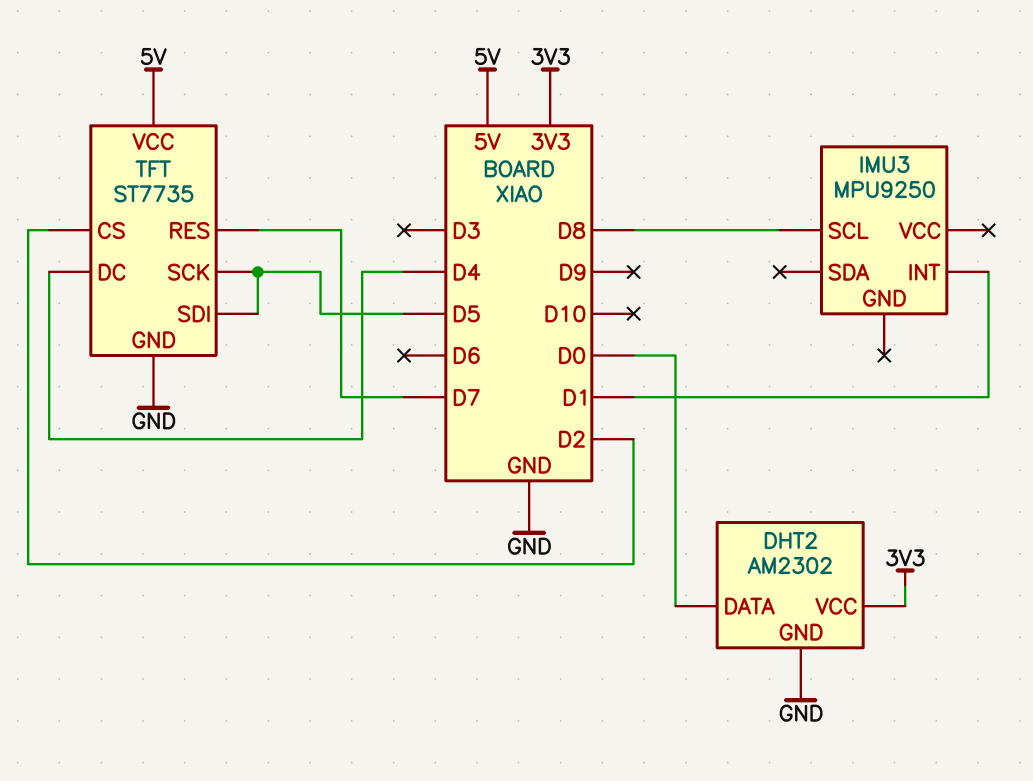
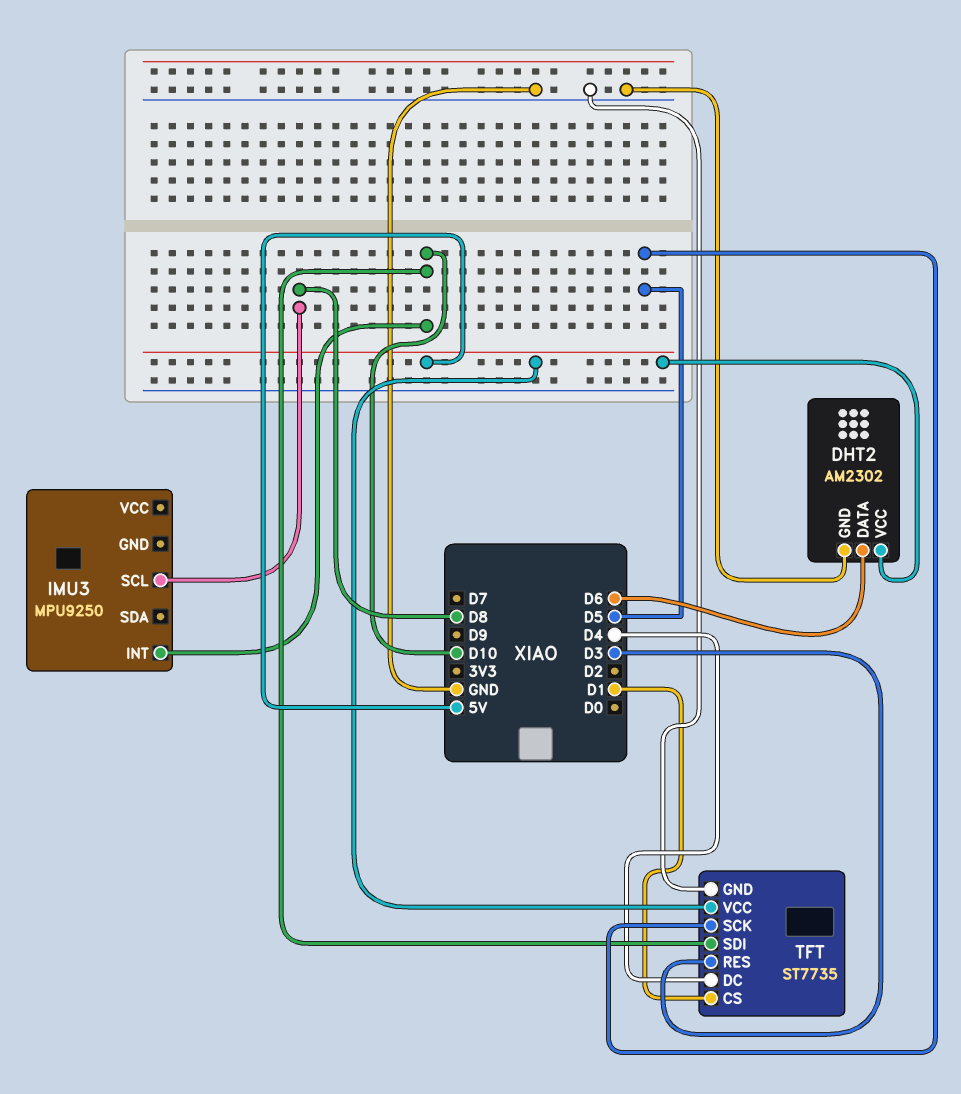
DHT2 pin DATA: D0 -> D6
DHT2 pin VCC: 3V3 -> 5V
IMU3 pin INT: D1 -> D10
TFT pin CS: D2 -> D1
TFT pin RES: D7 -> D3
TFT pin SDI: D5 -> D10

